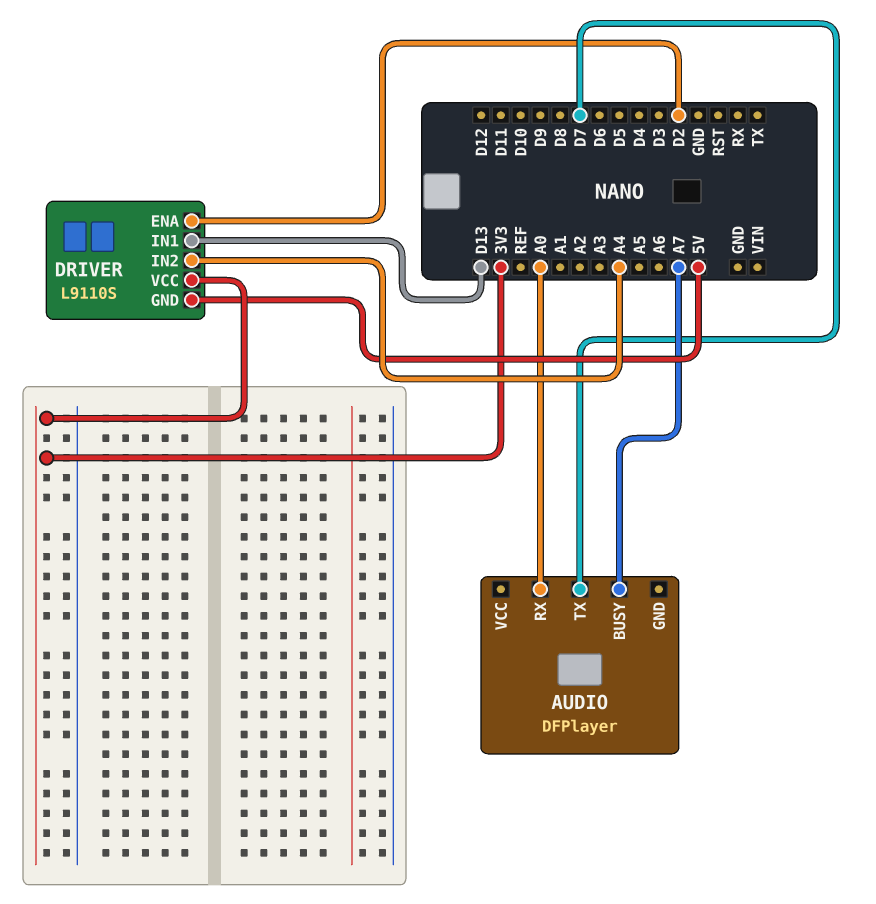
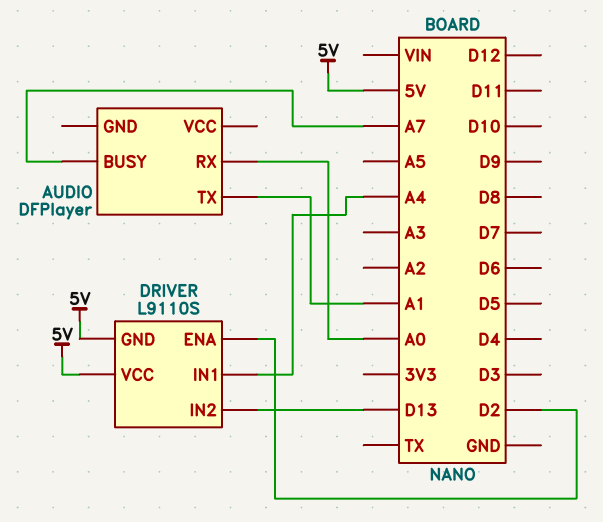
AUDIO pin TX: D7 -> A1
DRIVER pin IN1: D13 -> A4
DRIVER pin IN2: A4 -> D13
DRIVER pin VCC: 3V3 -> 5V

